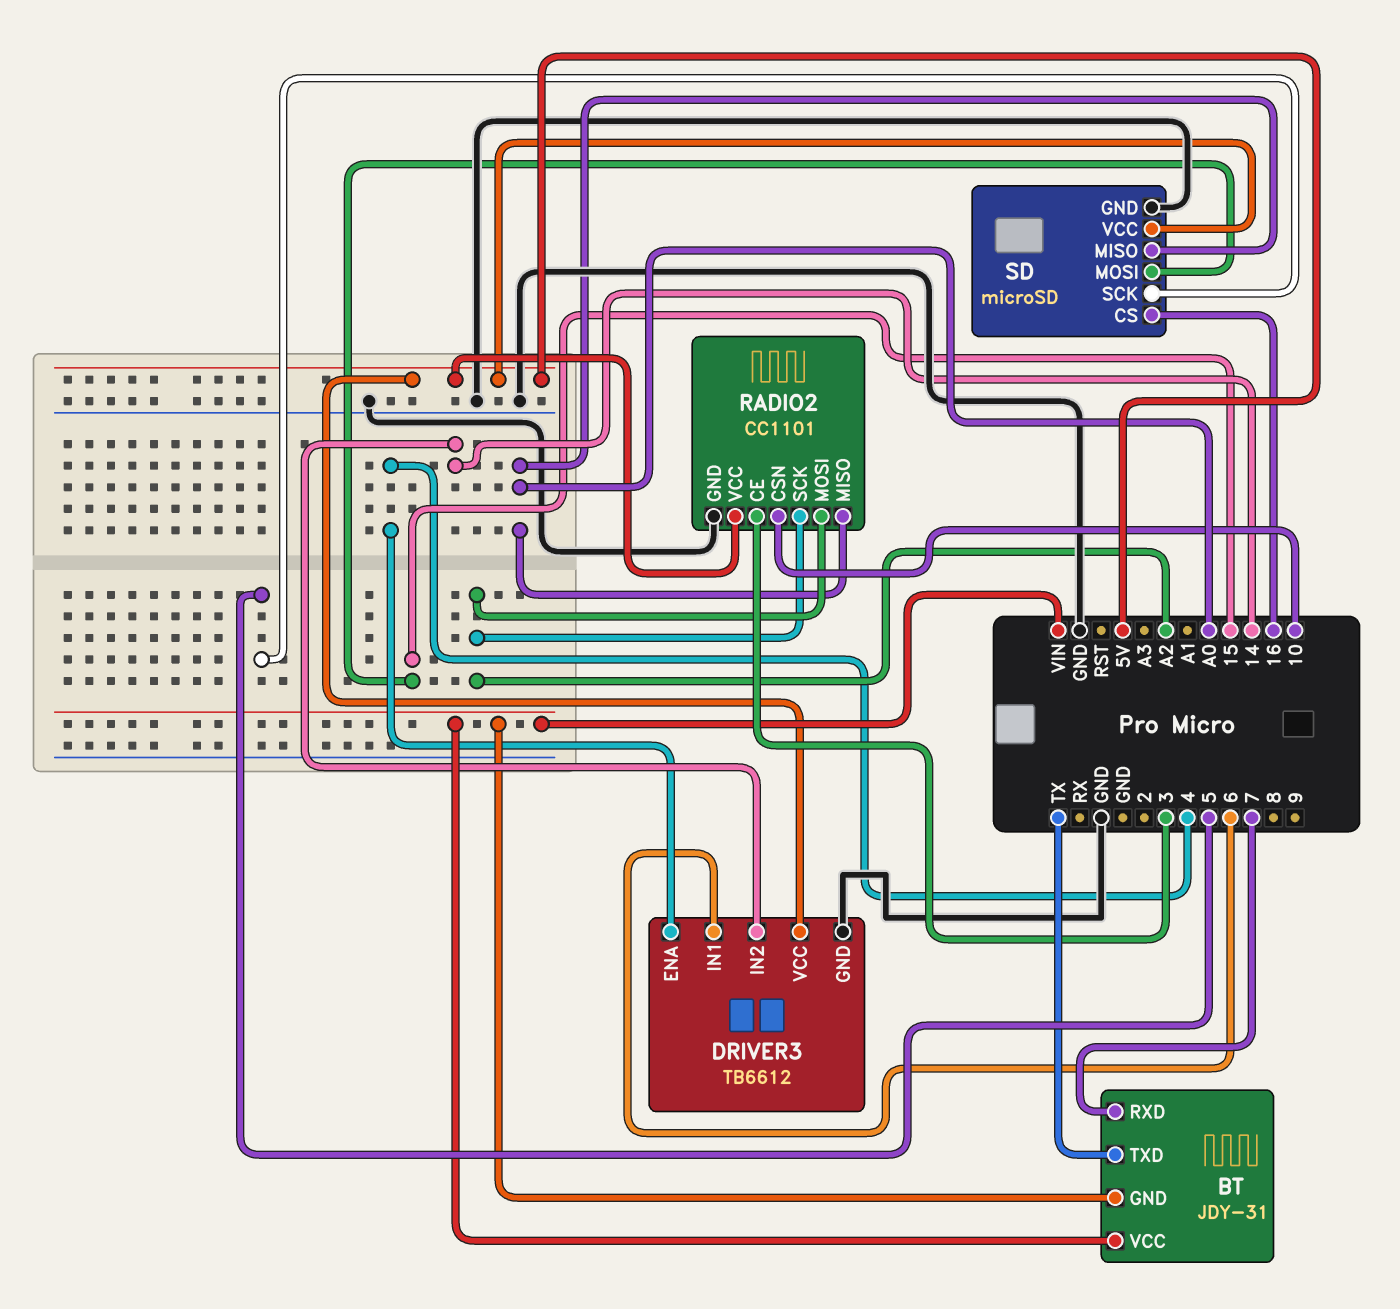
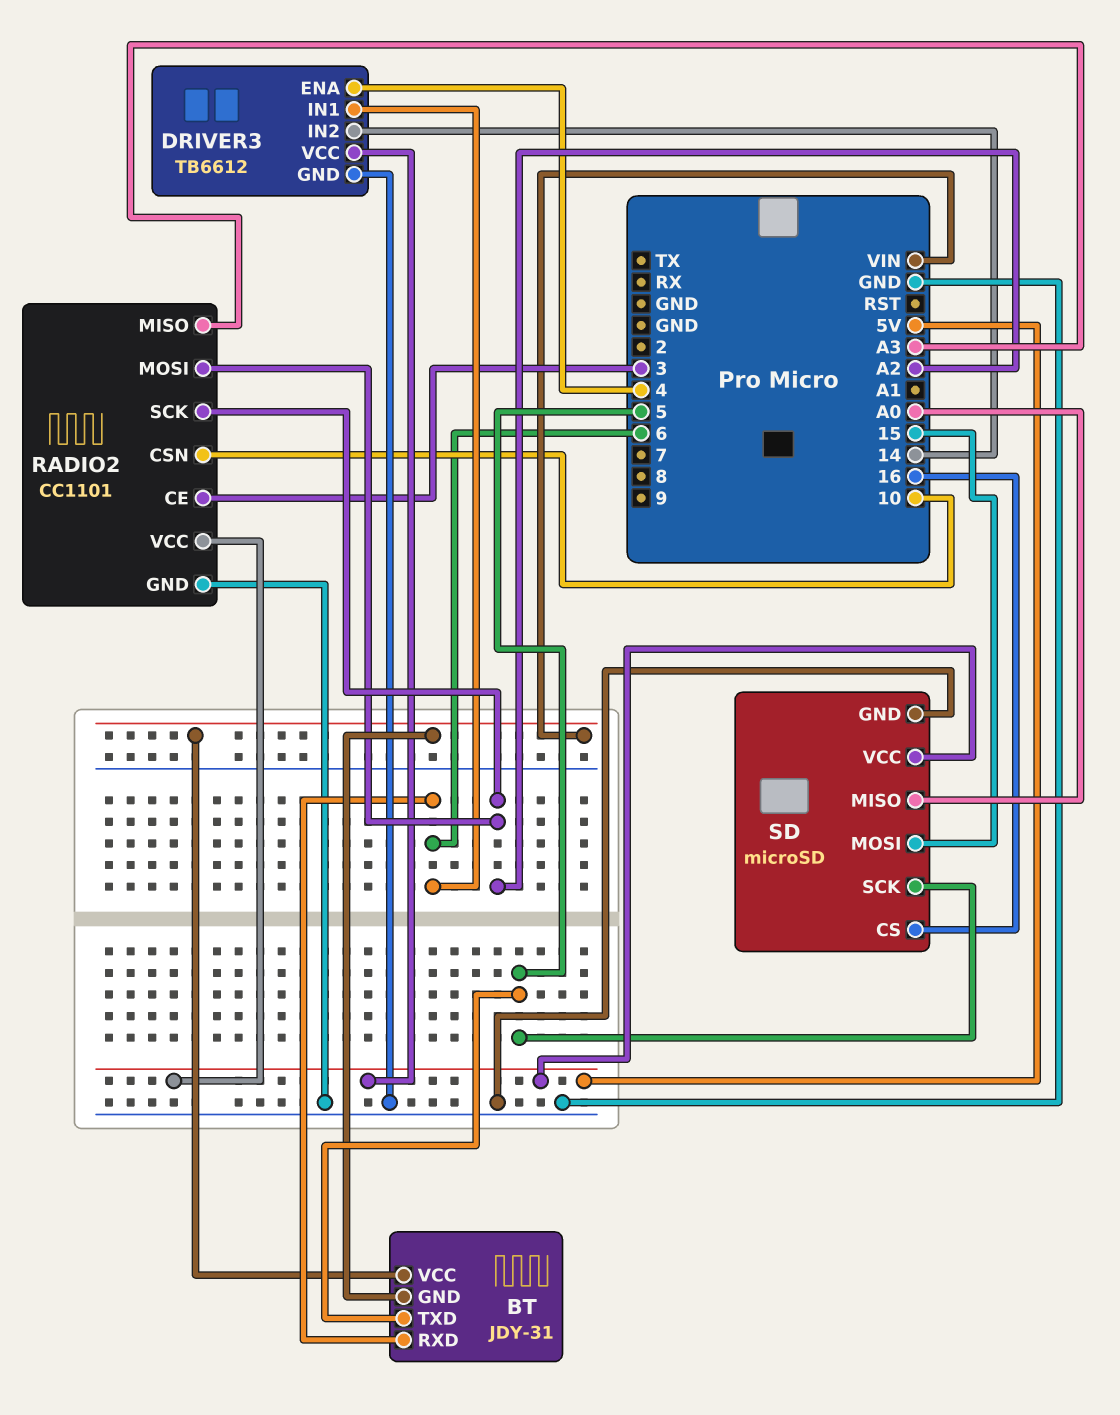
BT pin RXD: 7 -> 6
BT pin TXD: TX -> 5
RADIO2 pin MISO: A0 -> A3

